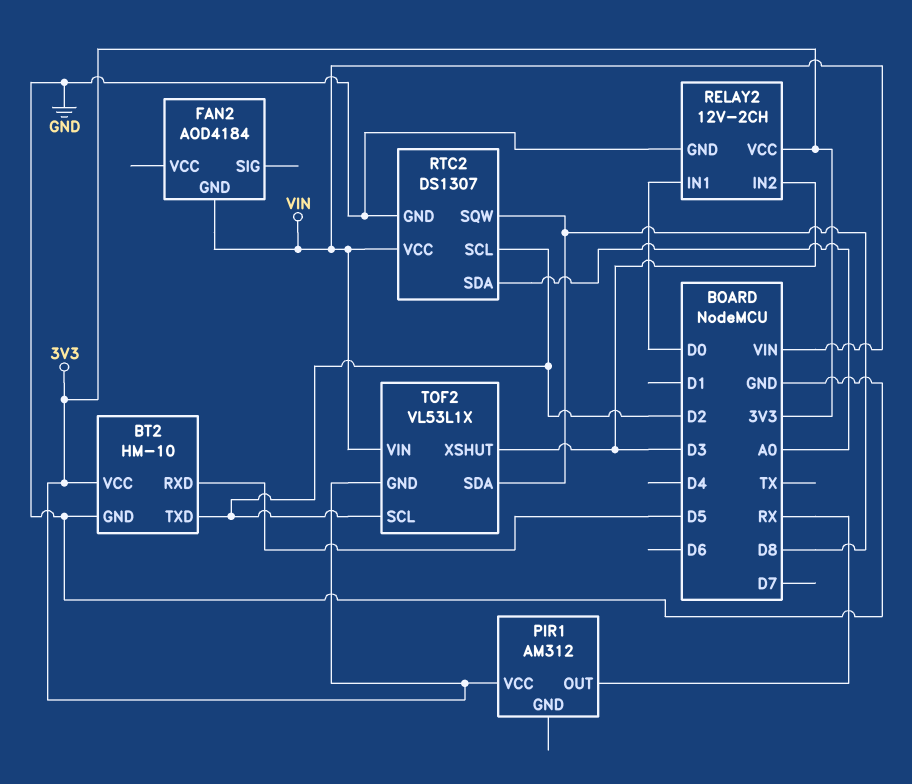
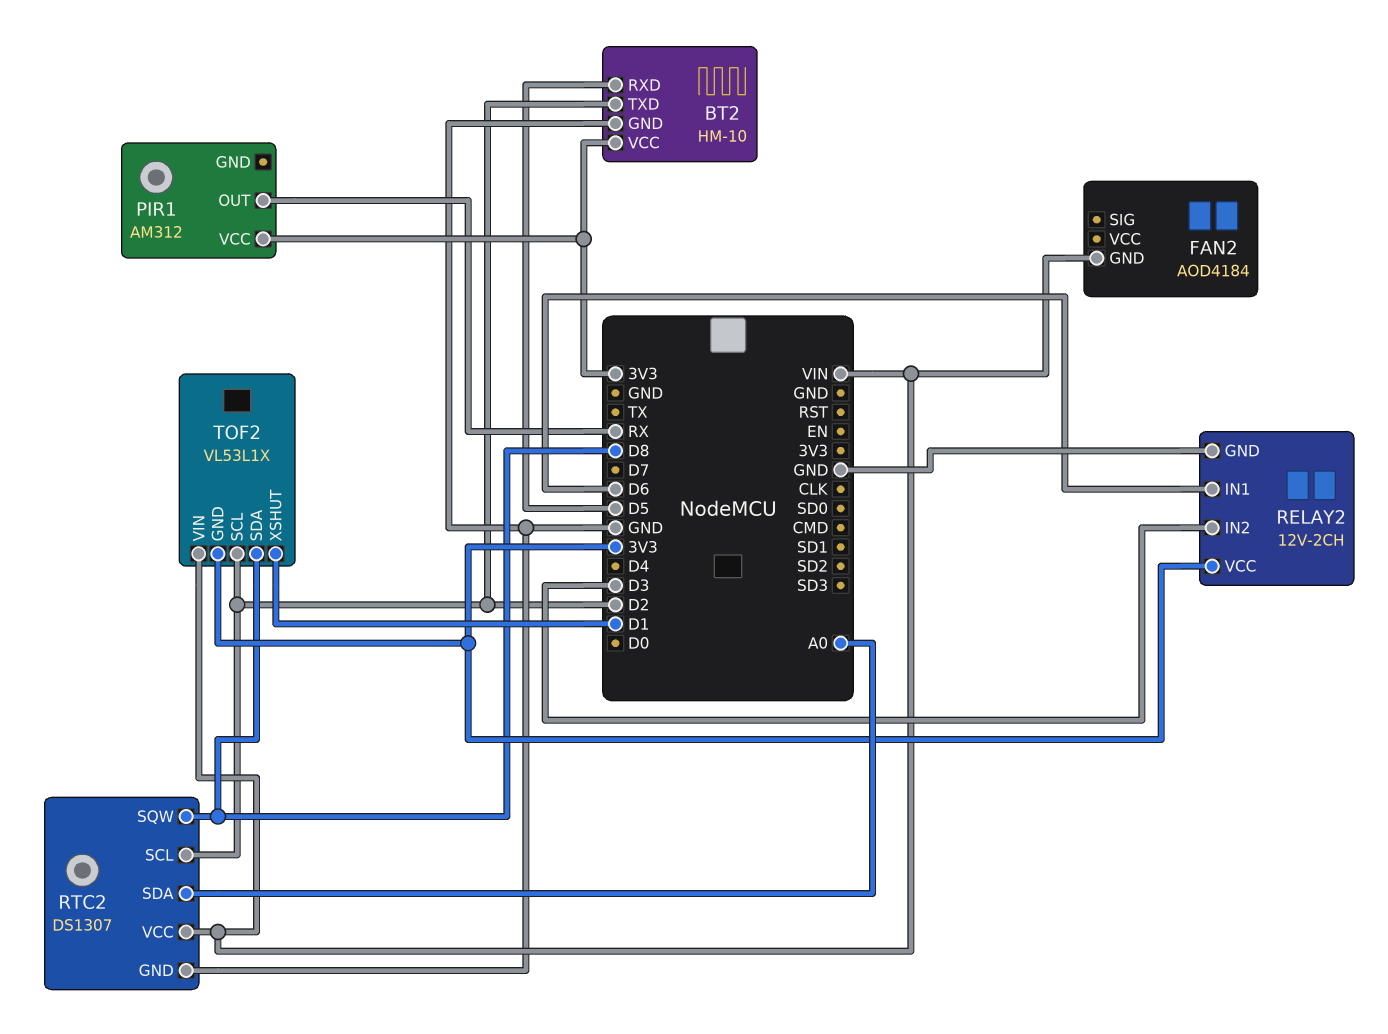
RELAY2 pin IN1: D0 -> D6
TOF2 pin XSHUT: D3 -> D1

